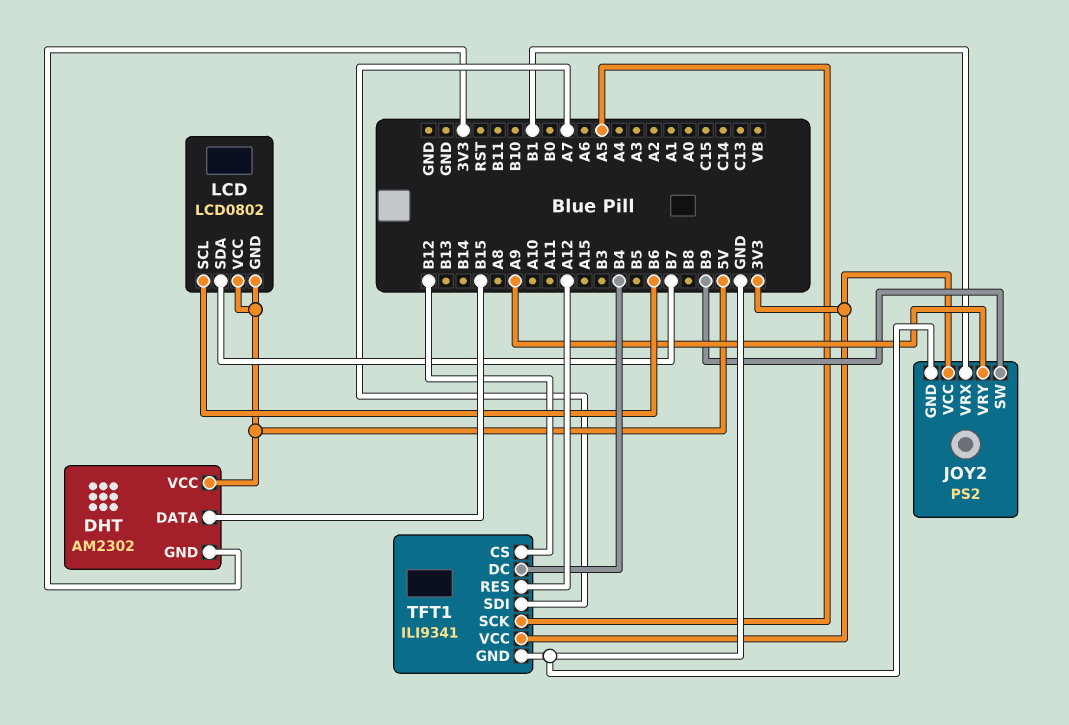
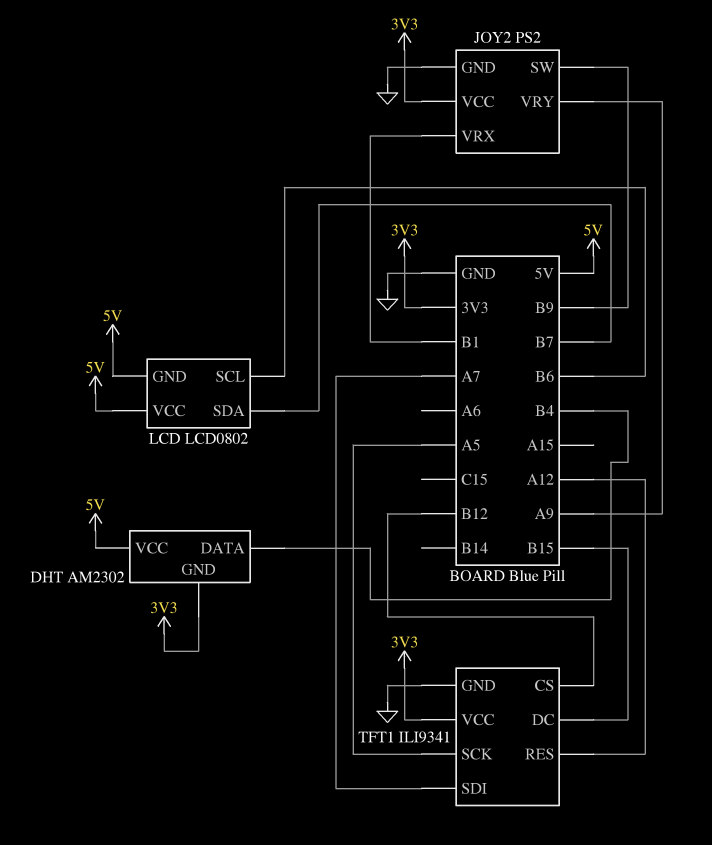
DHT pin DATA: B15 -> B4
TFT1 pin DC: B4 -> B15

